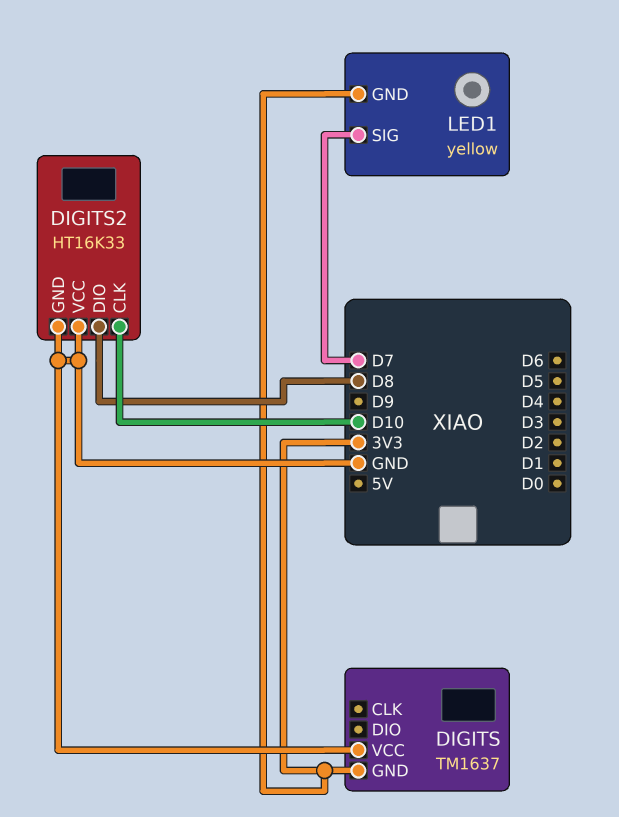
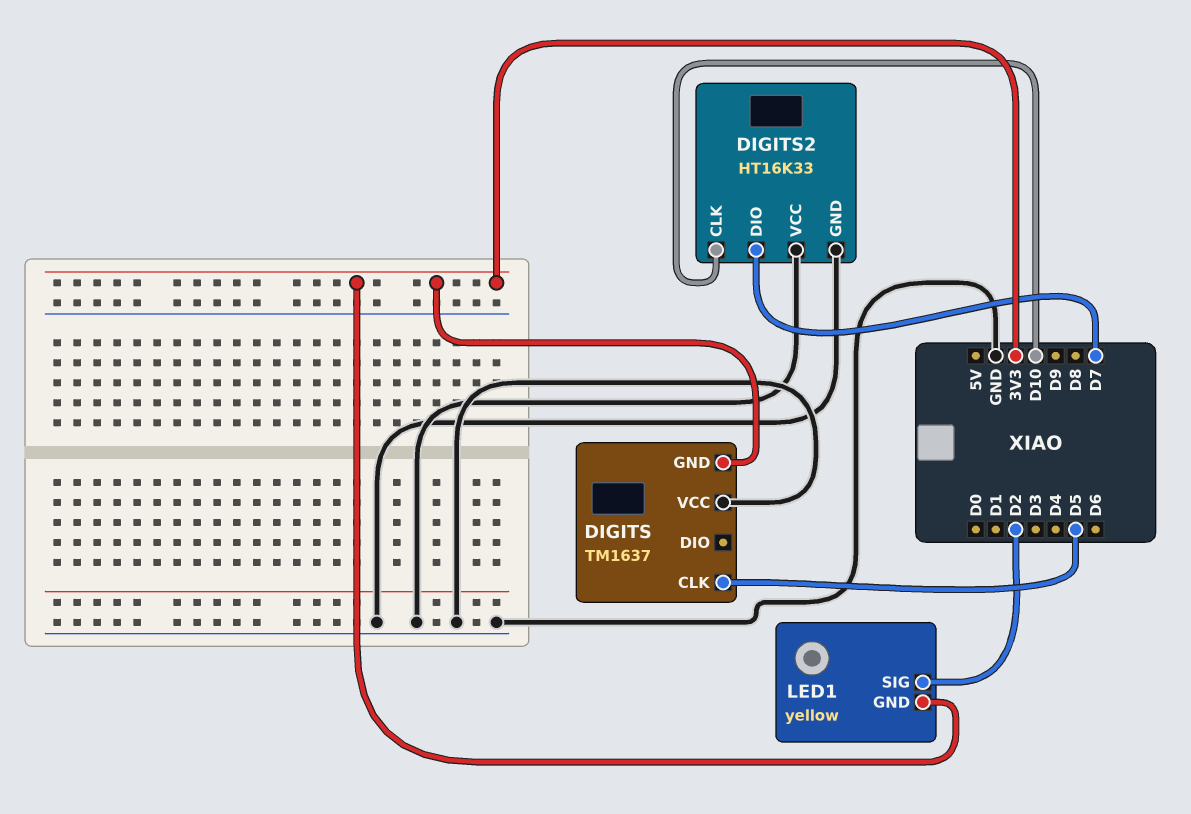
DIGITS pin CLK: none -> D5
DIGITS2 pin DIO: D8 -> D7
LED1 pin SIG: D7 -> D2

